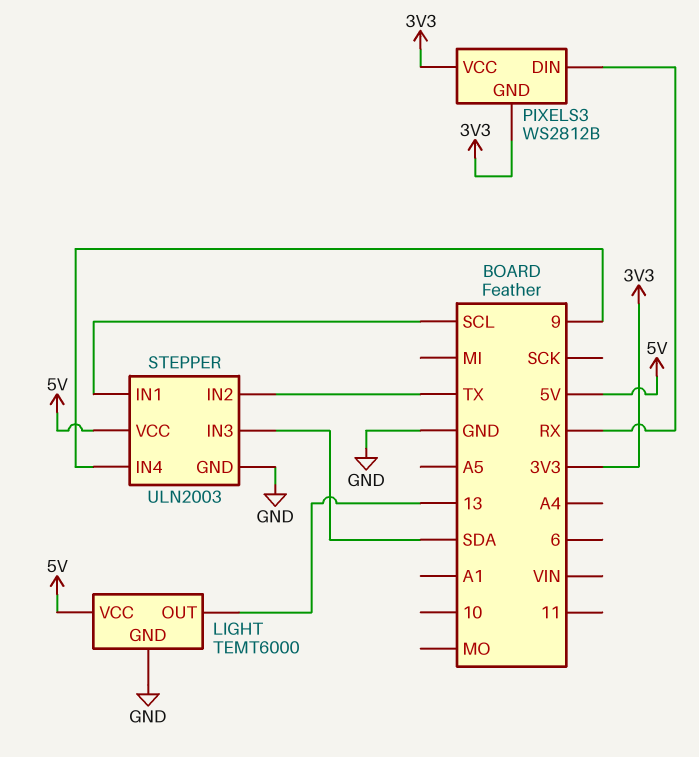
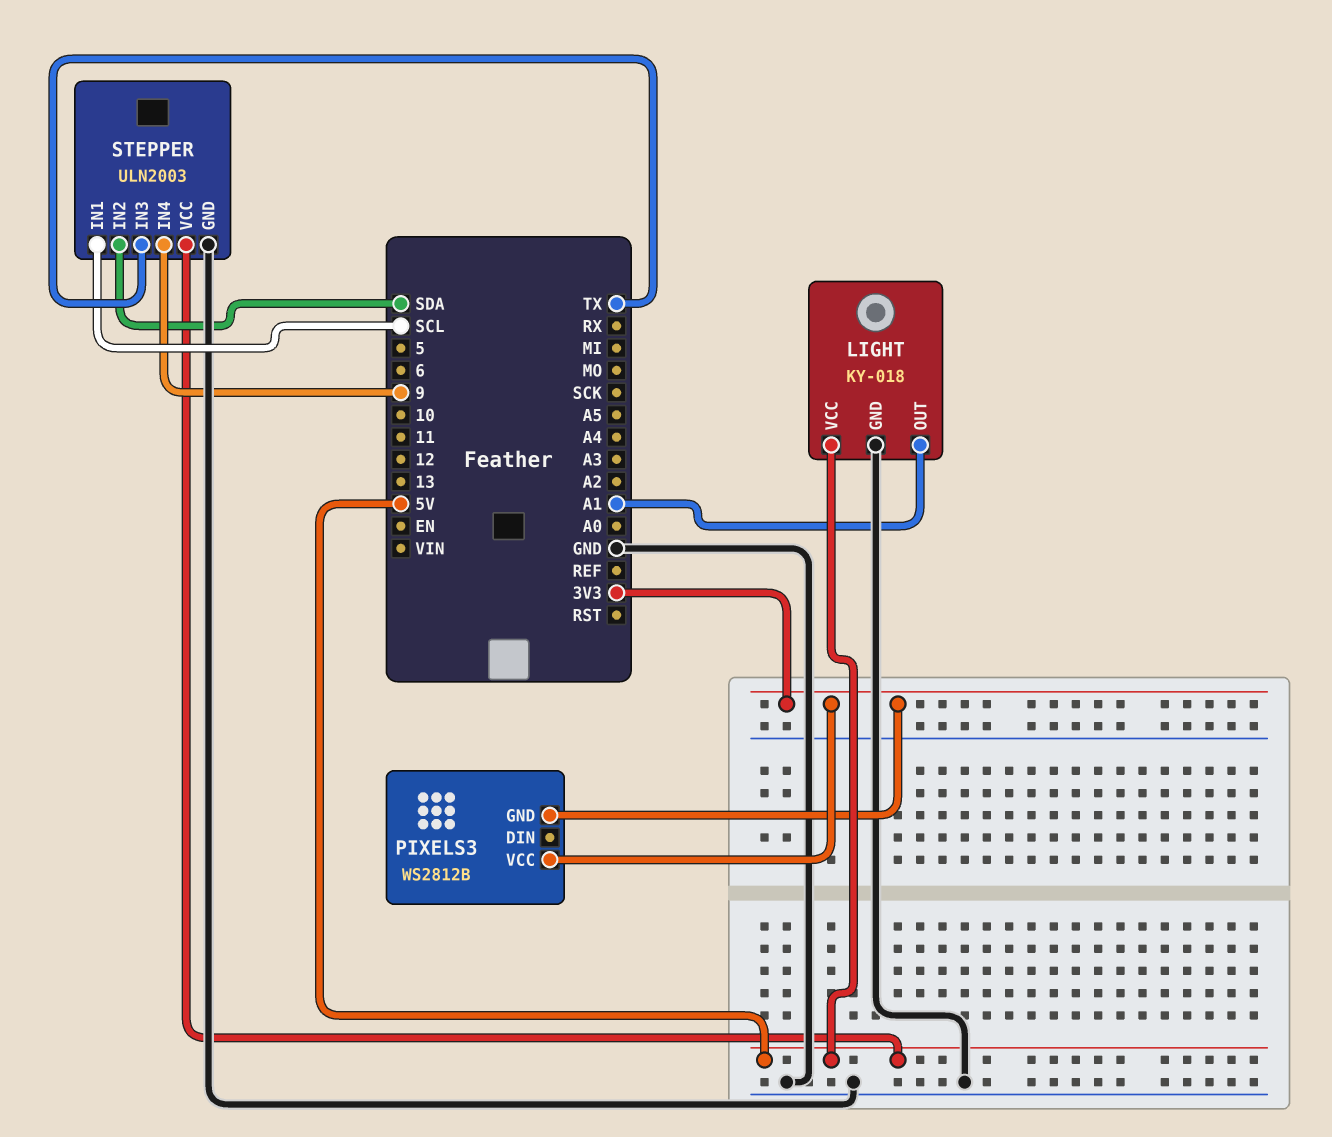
LIGHT: TEMT6000 -> KY-018
LIGHT pin OUT: 13 -> A1
PIXELS3 pin DIN: RX -> none
STEPPER pin IN2: TX -> SDA
STEPPER pin IN3: SDA -> TX

